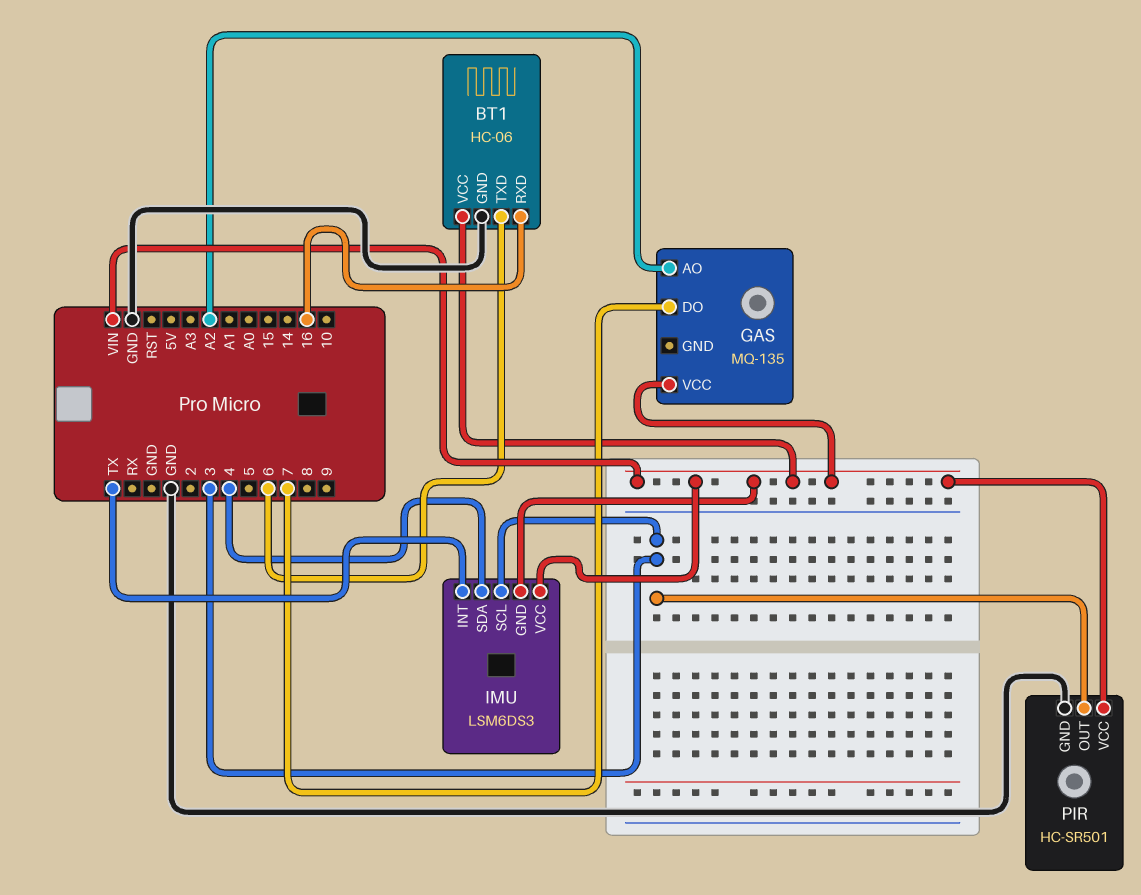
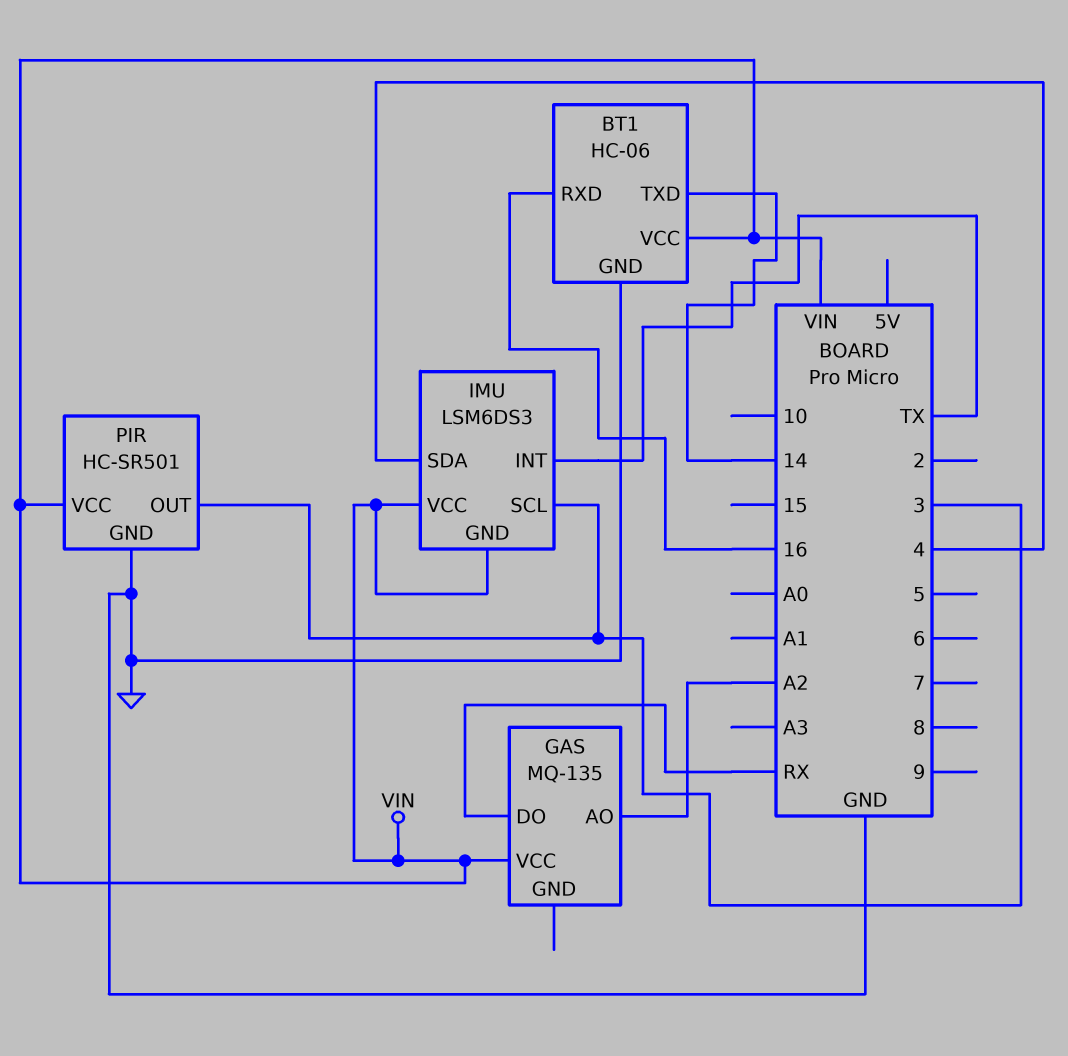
BT1 pin TXD: 6 -> 14
GAS pin DO: 7 -> RX

